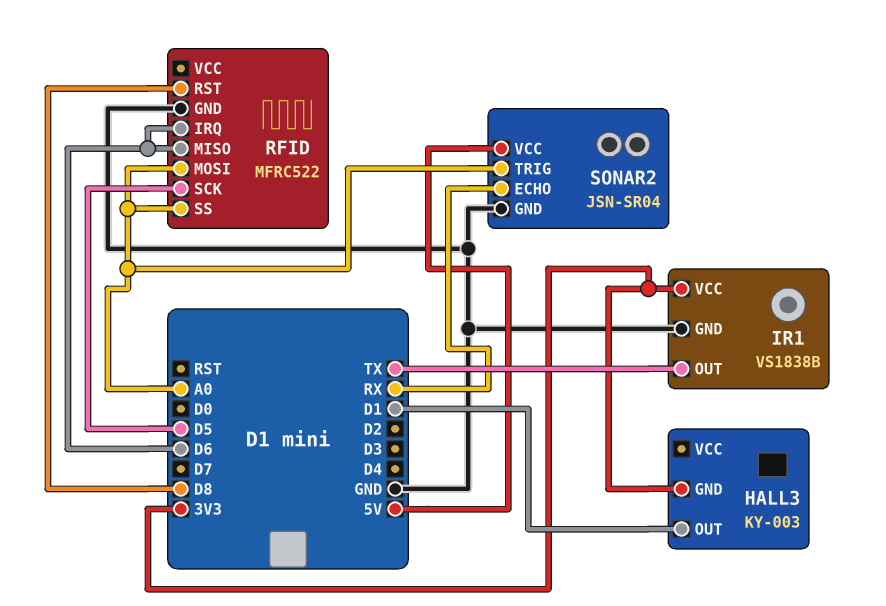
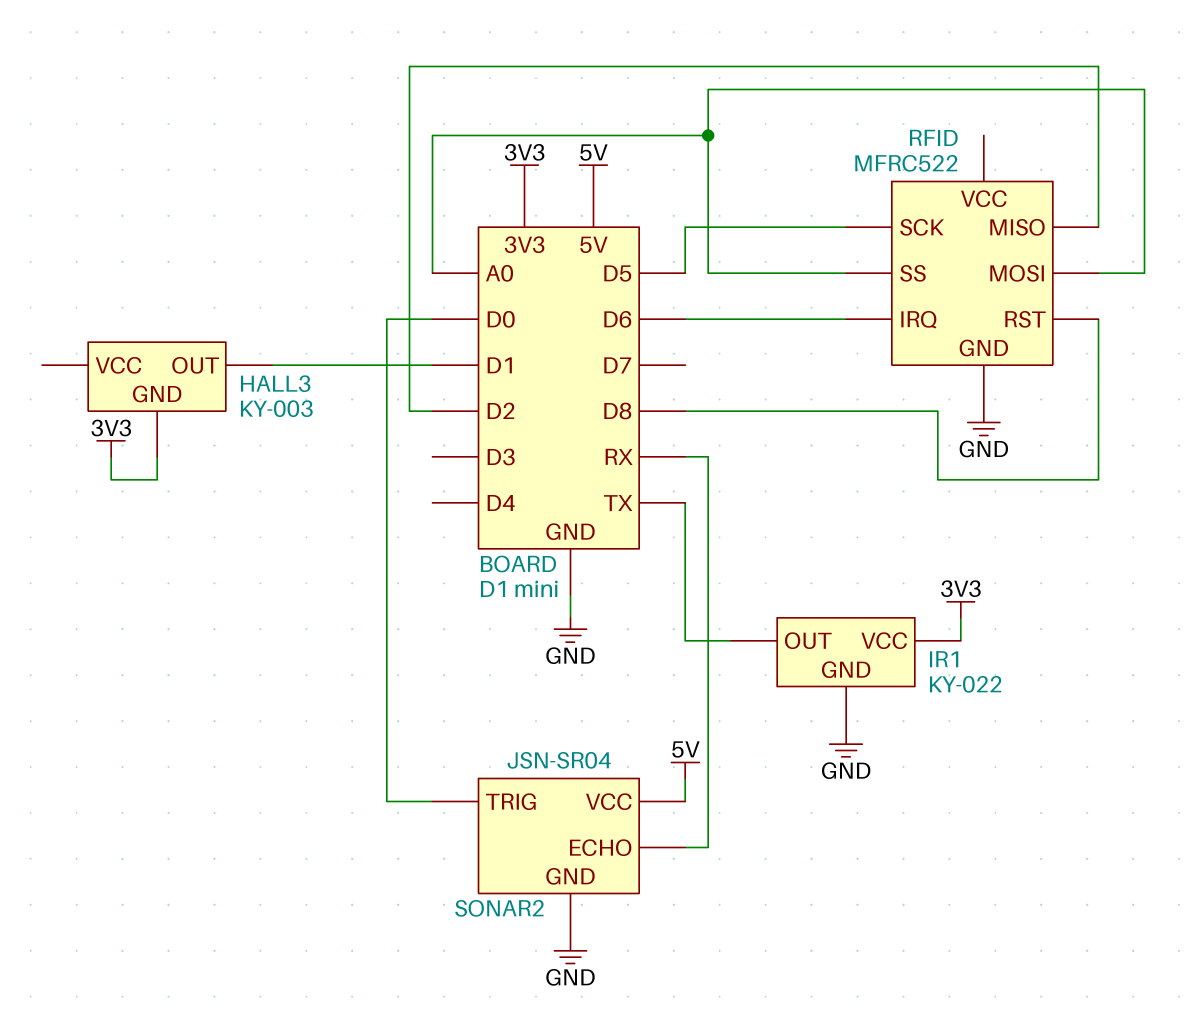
IR1: VS1838B -> KY-022
RFID pin MISO: D6 -> D2
SONAR2 pin TRIG: A0 -> D0

